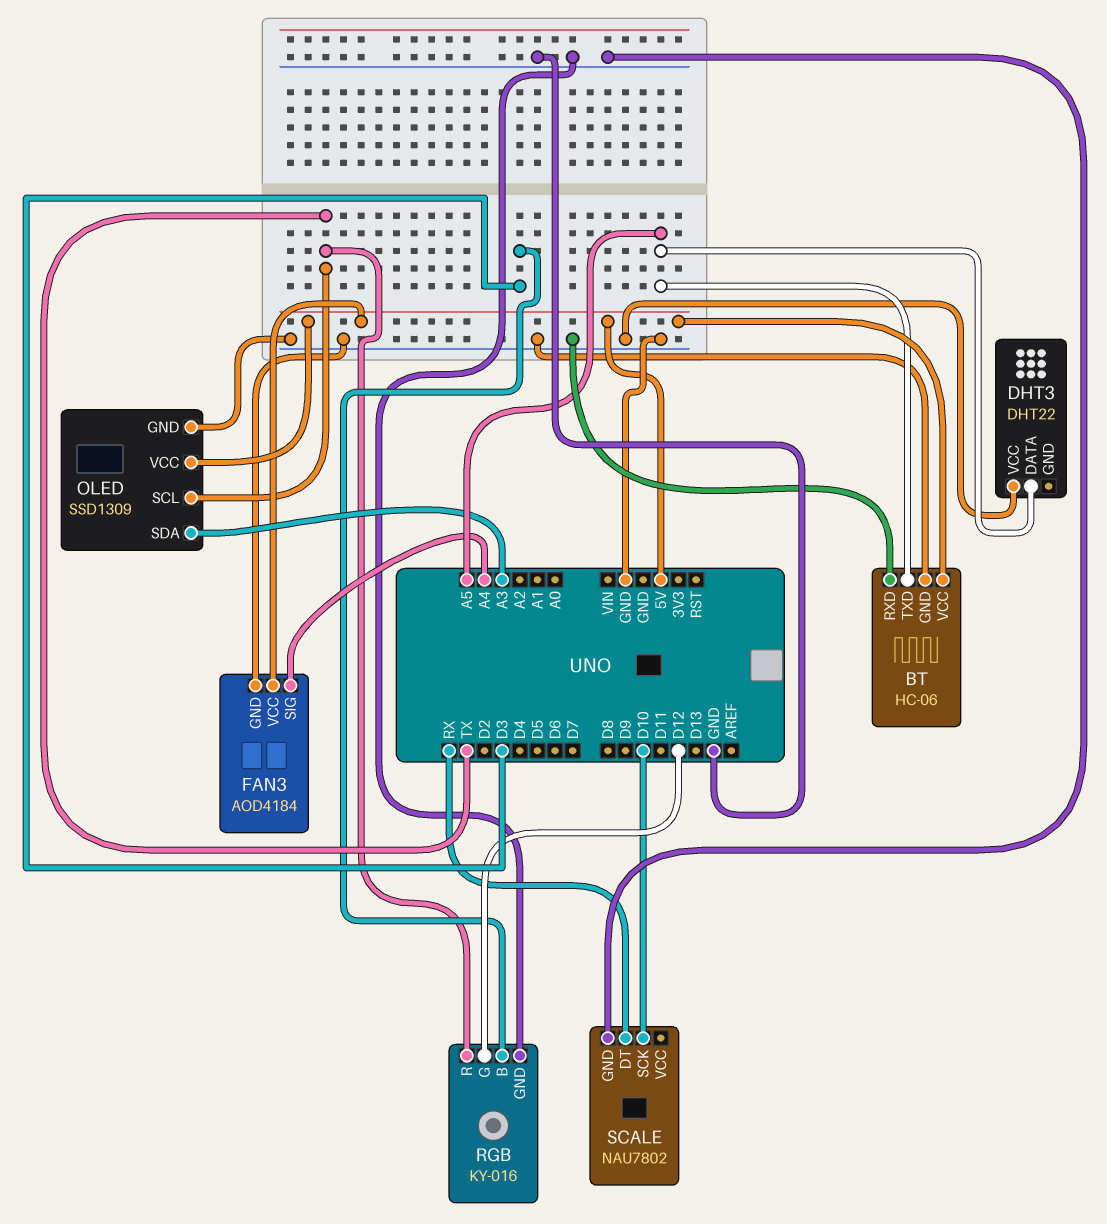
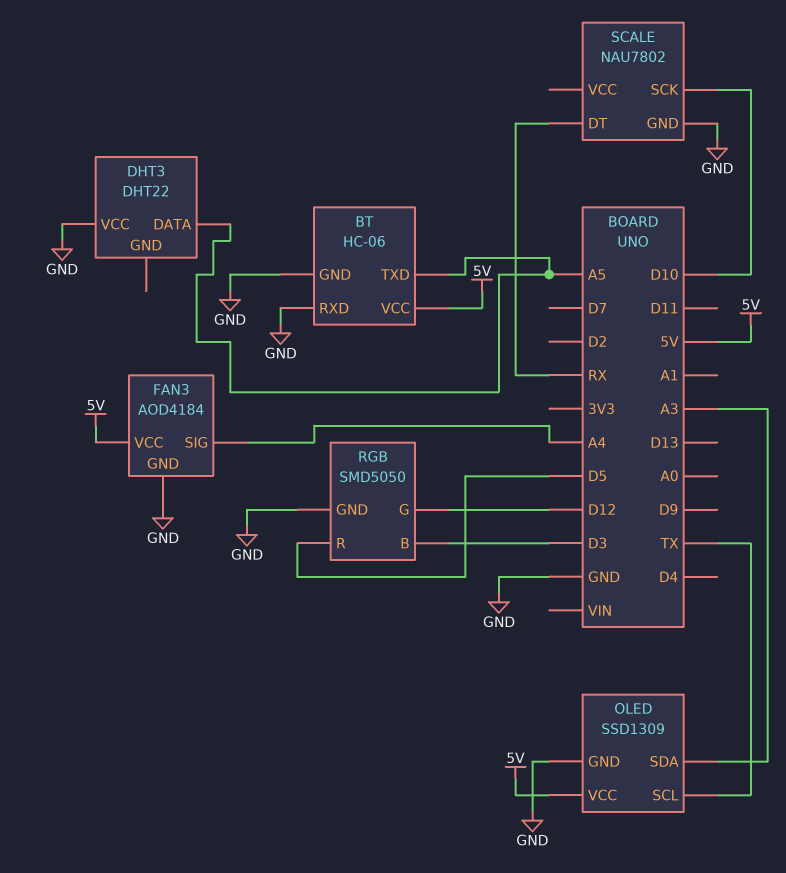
RGB: KY-016 -> SMD5050
RGB pin R: TX -> D5

